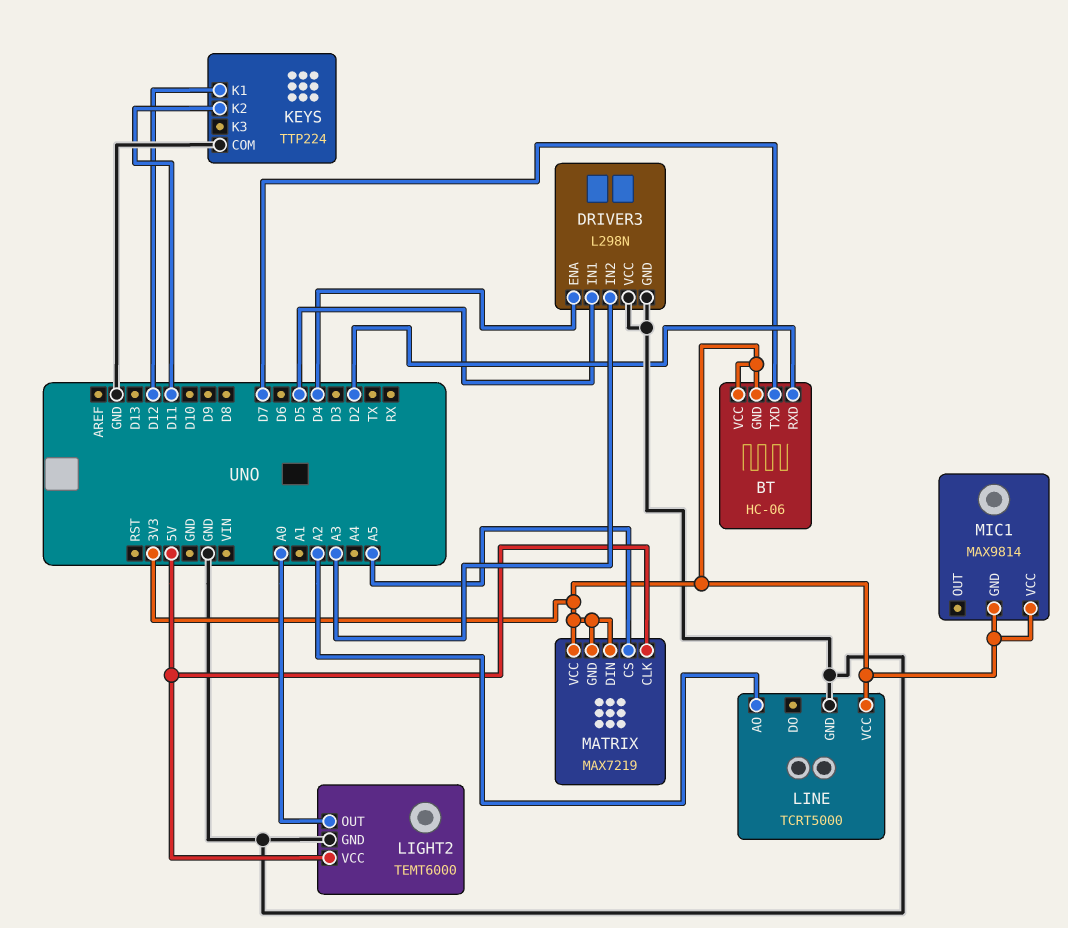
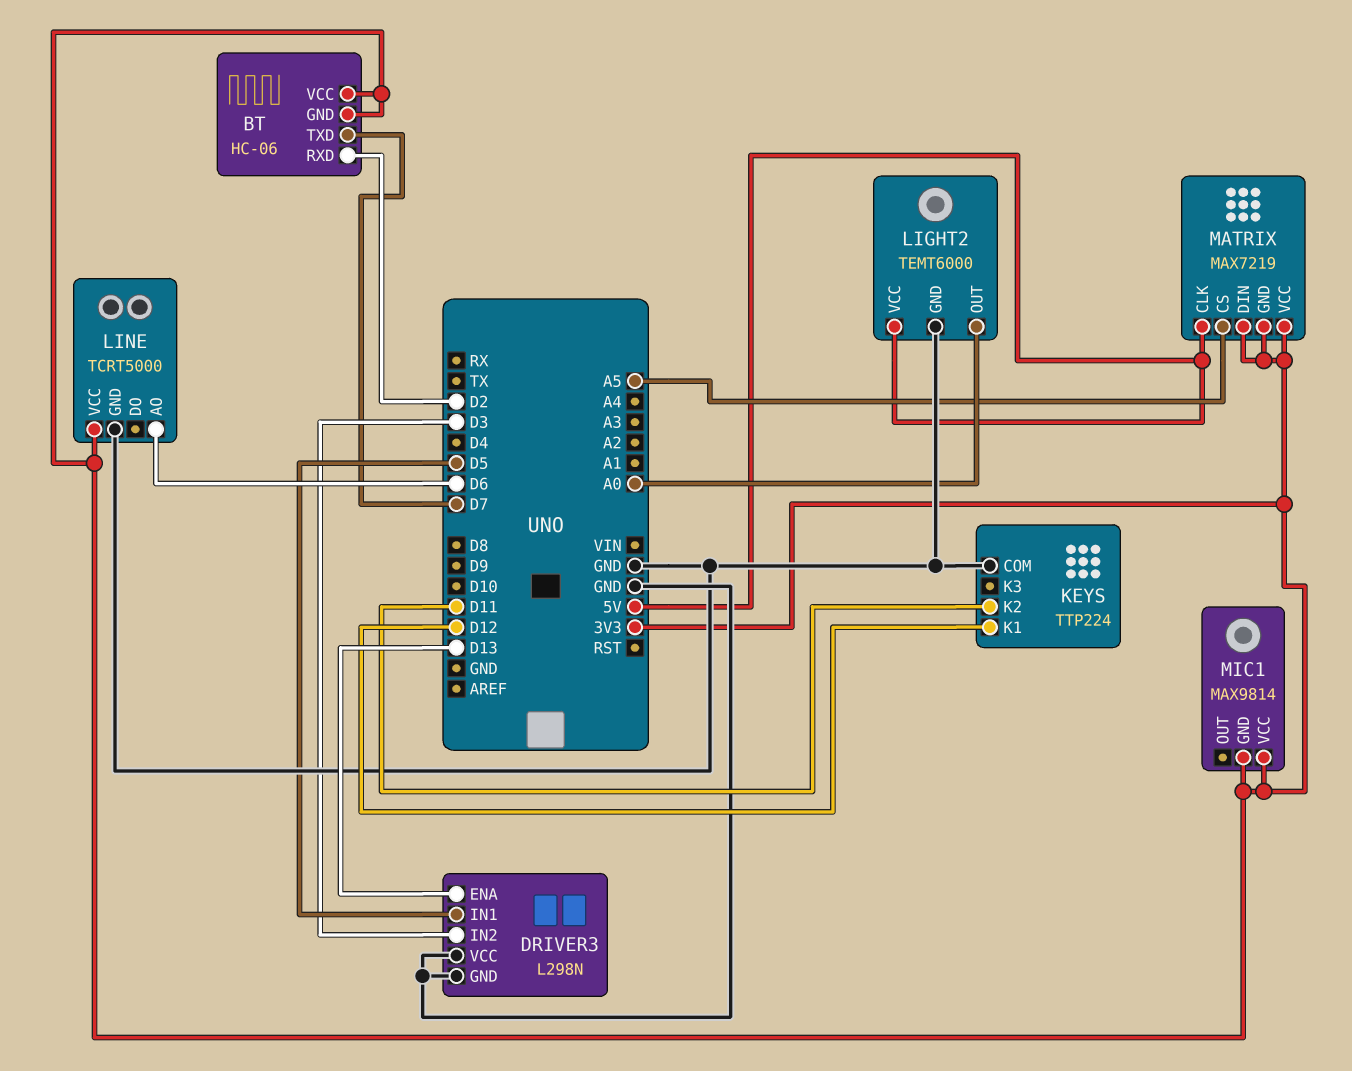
DRIVER3 pin ENA: D4 -> D13
DRIVER3 pin IN2: A3 -> D3
LINE pin AO: A2 -> D6

